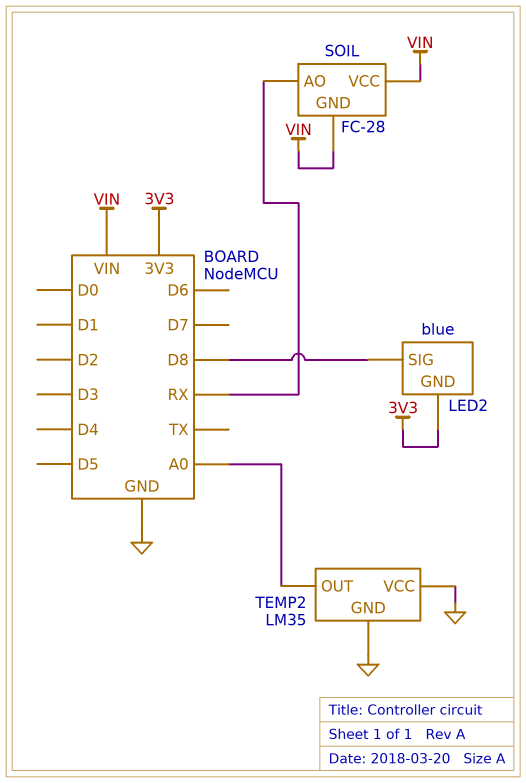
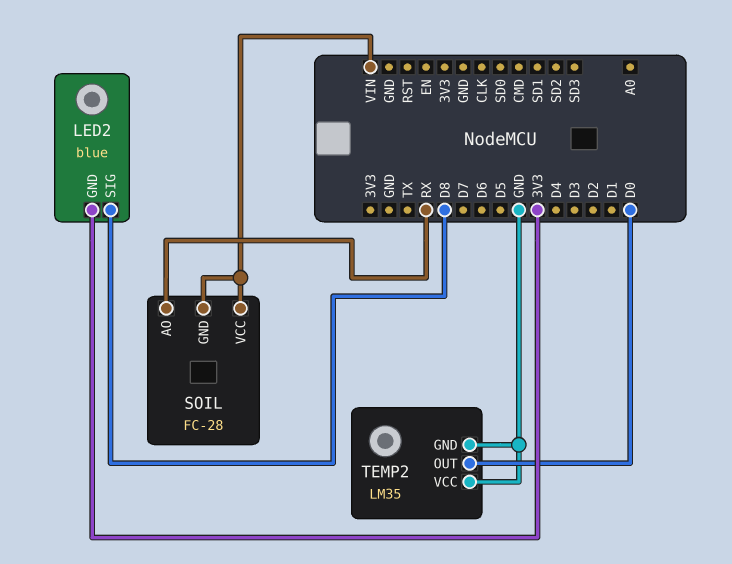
TEMP2 pin OUT: A0 -> D0

